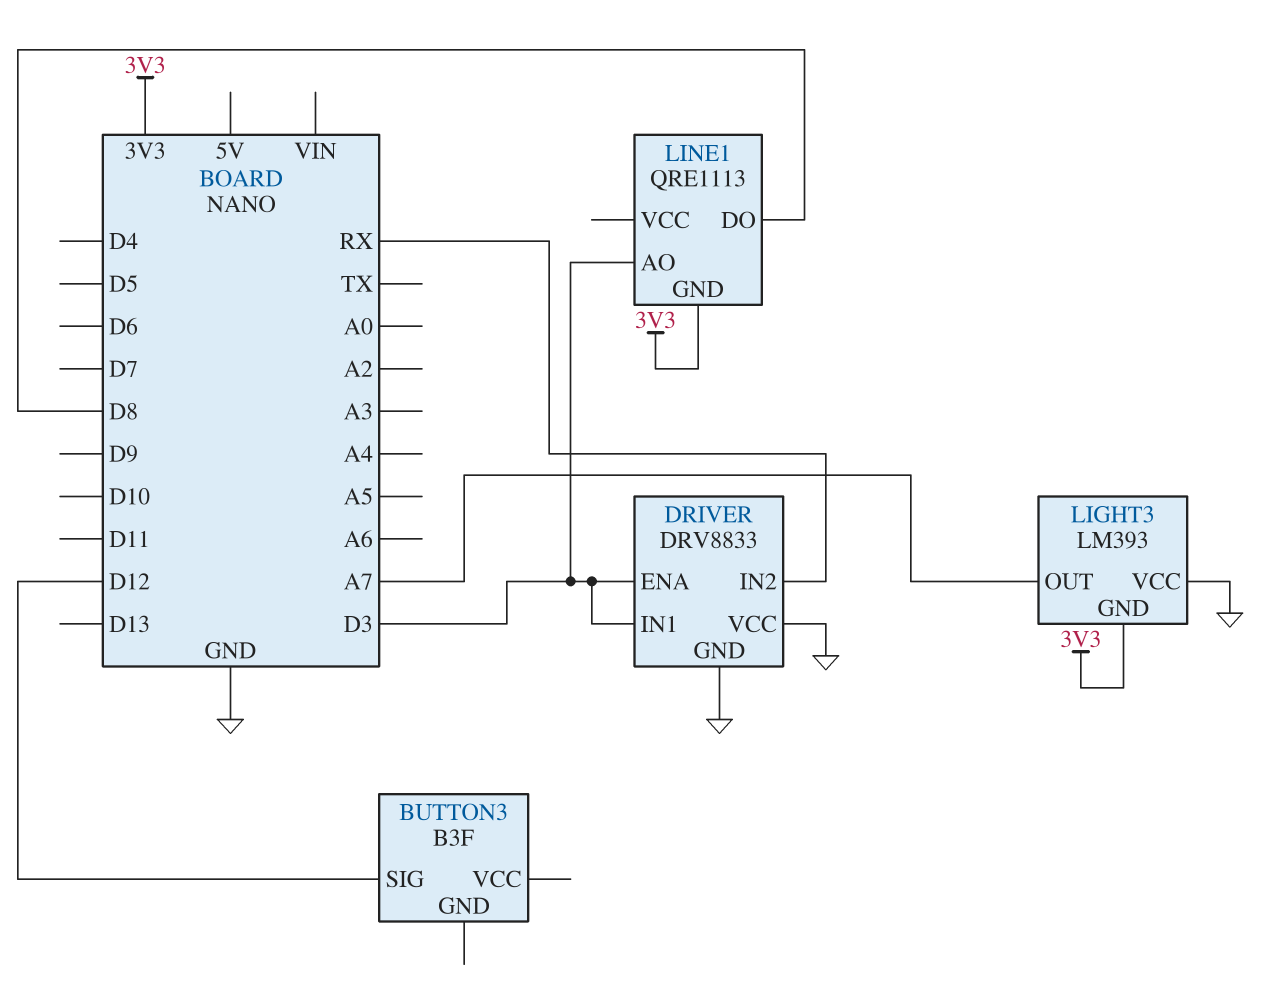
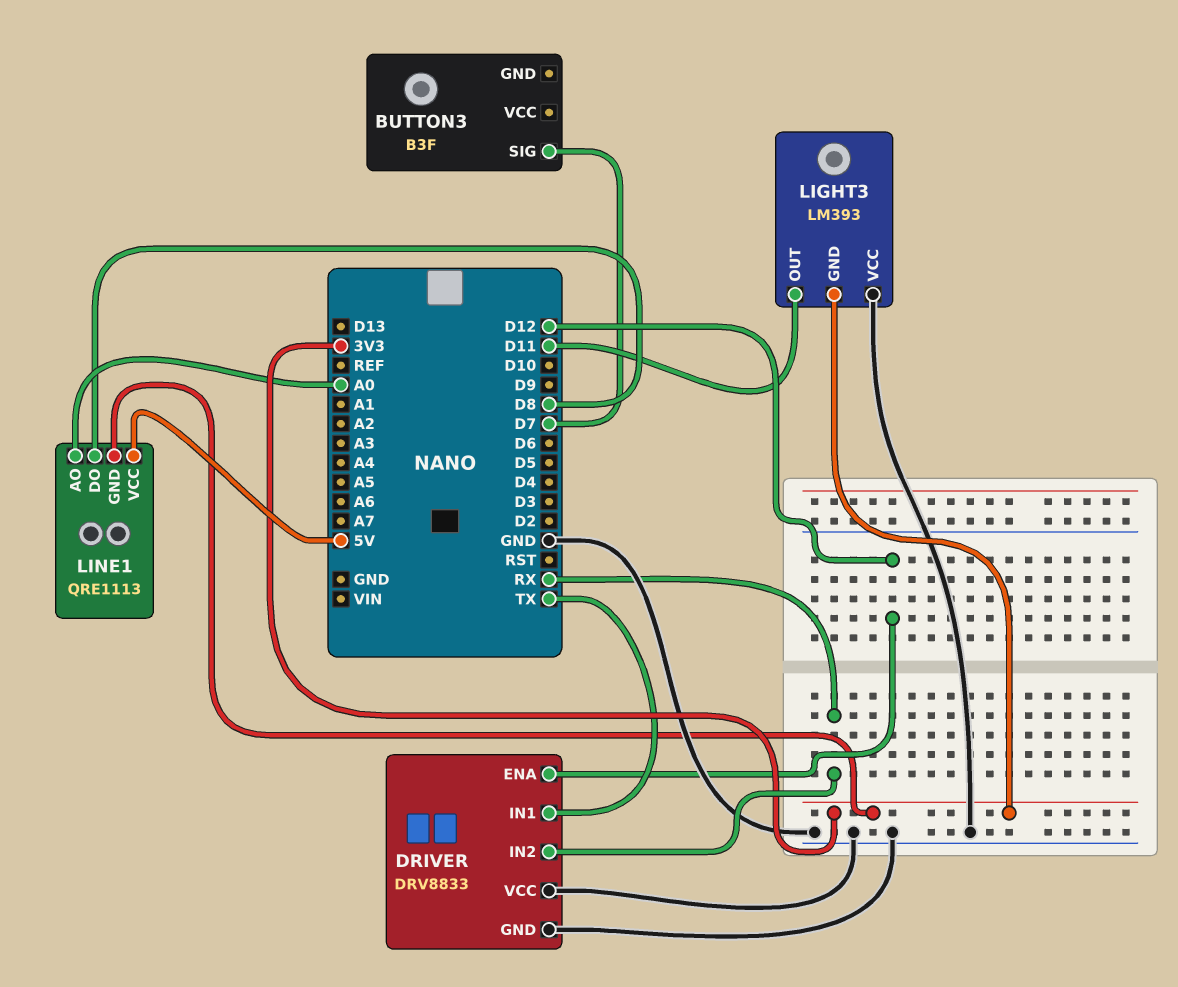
BUTTON3 pin SIG: D12 -> D7
DRIVER pin ENA: D3 -> D12
DRIVER pin IN1: D3 -> TX
LIGHT3 pin OUT: A7 -> D11
LINE1 pin AO: D3 -> A0
LINE1 pin VCC: none -> 5V

